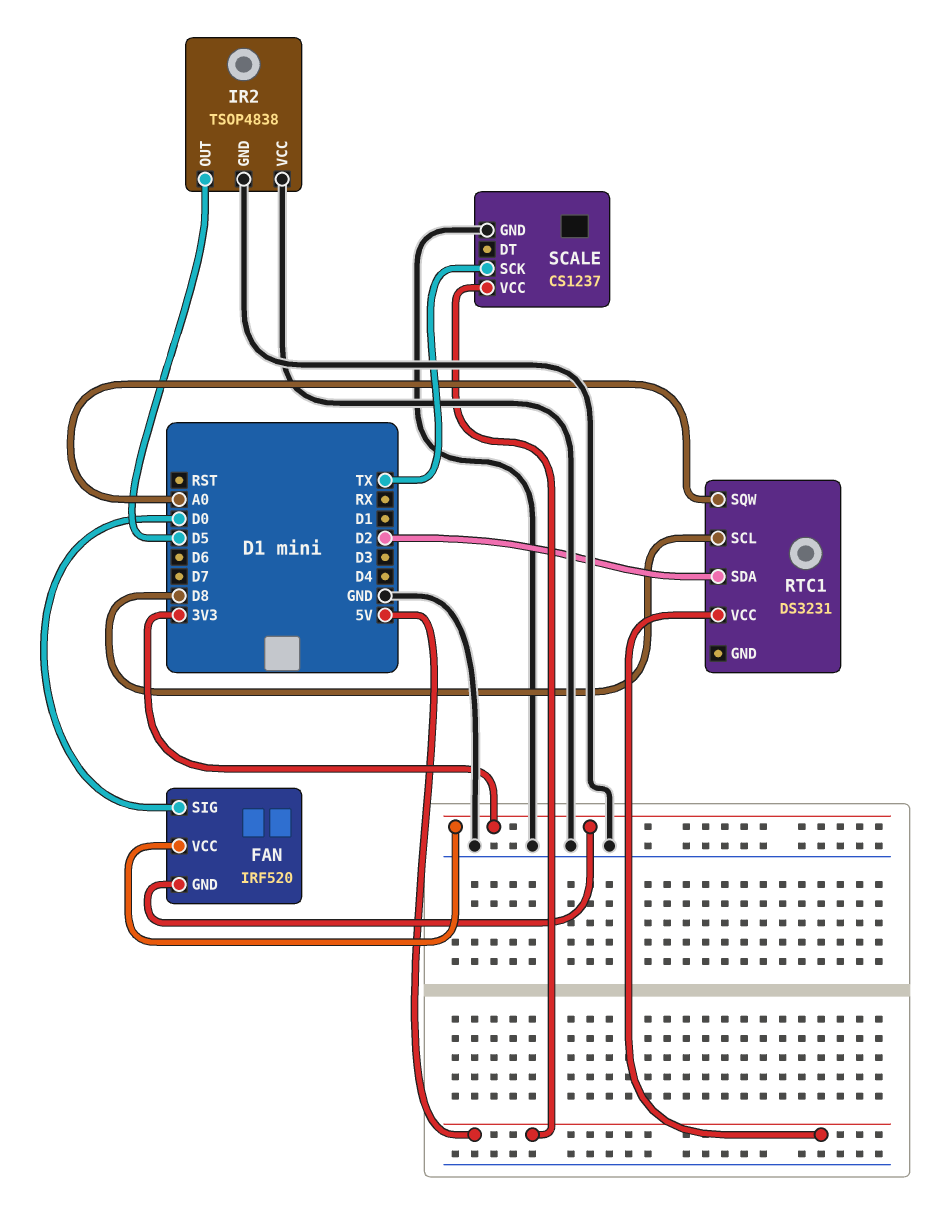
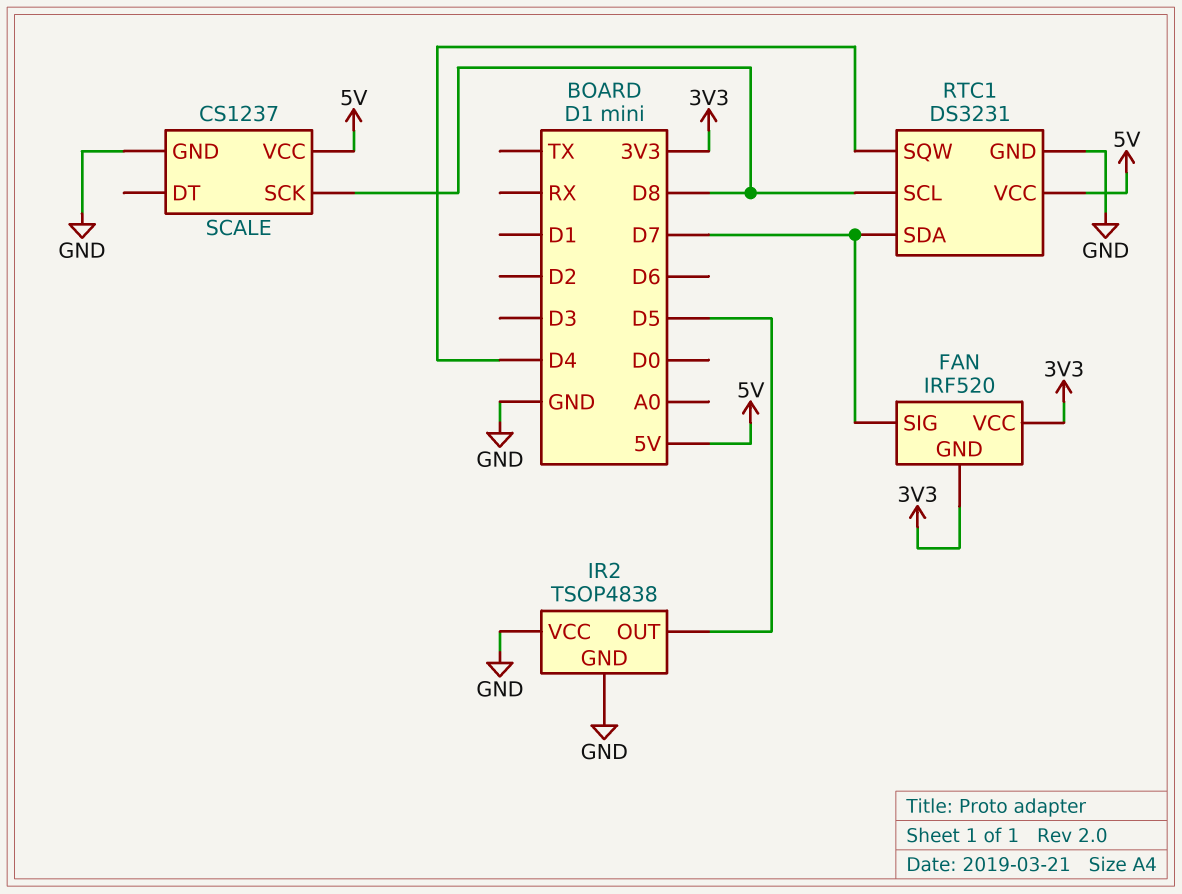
FAN pin SIG: D0 -> D7
RTC1 pin GND: none -> GND
RTC1 pin SDA: D2 -> D7
RTC1 pin SQW: A0 -> D4
SCALE pin SCK: TX -> D8

